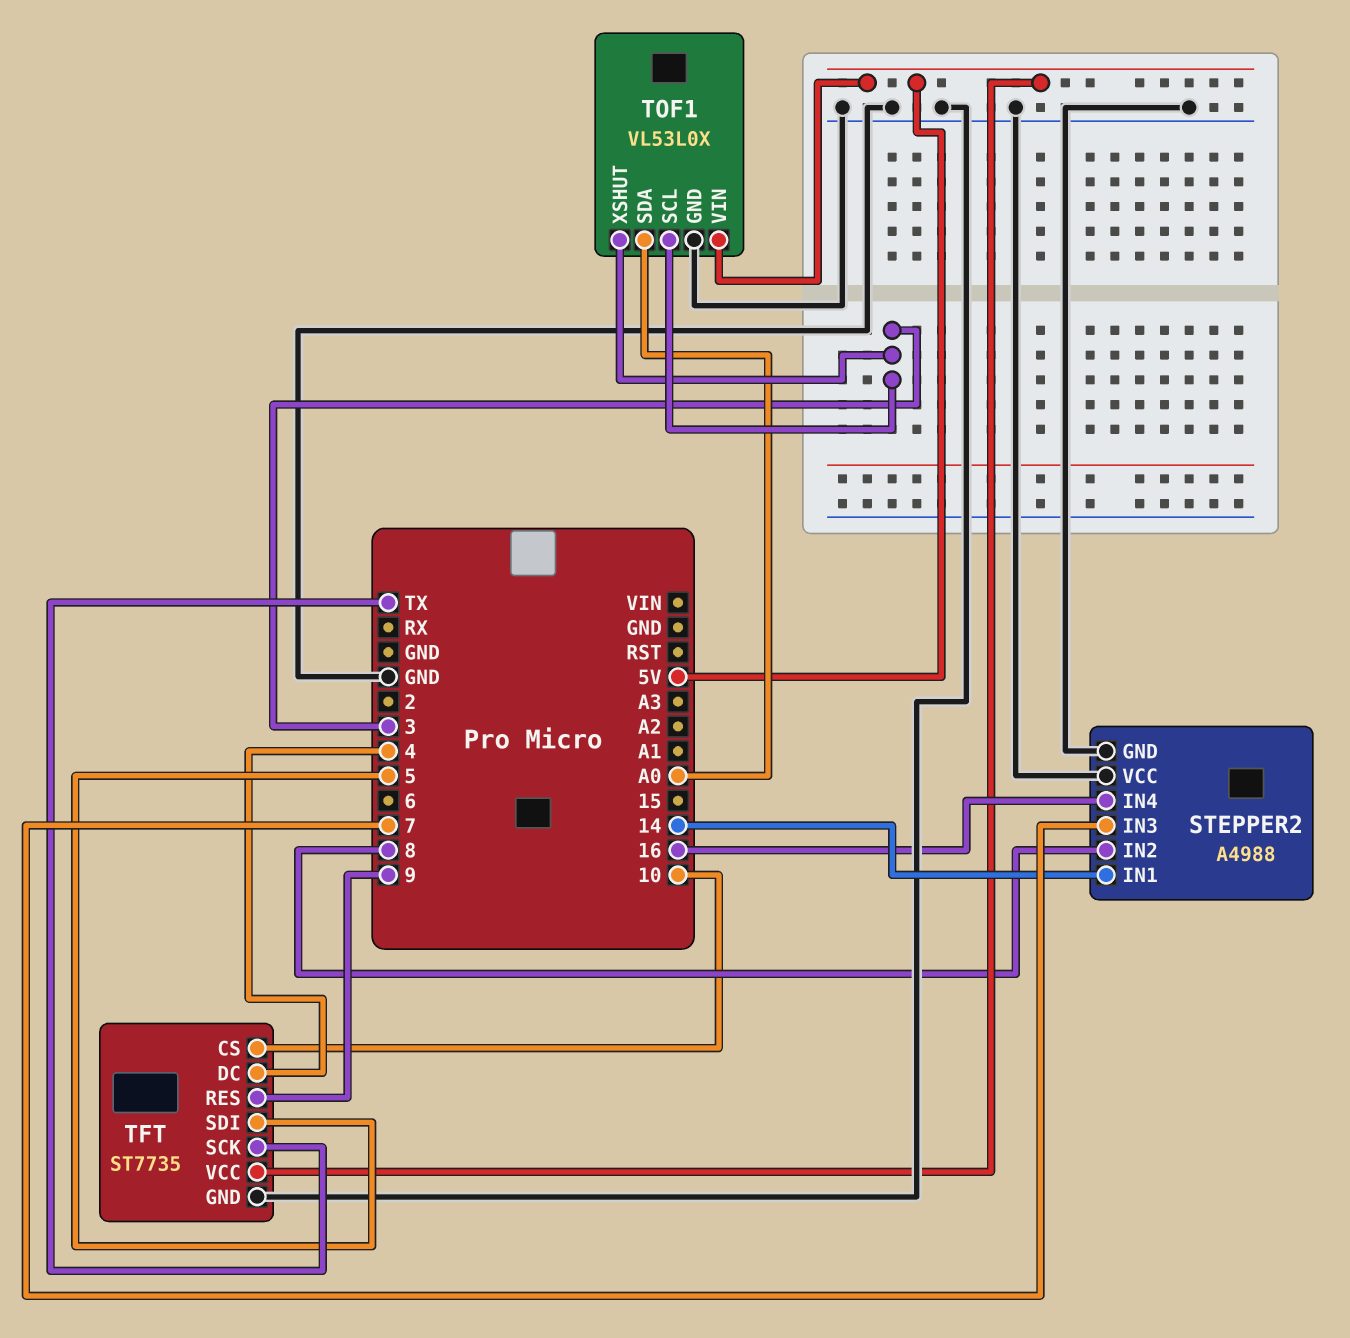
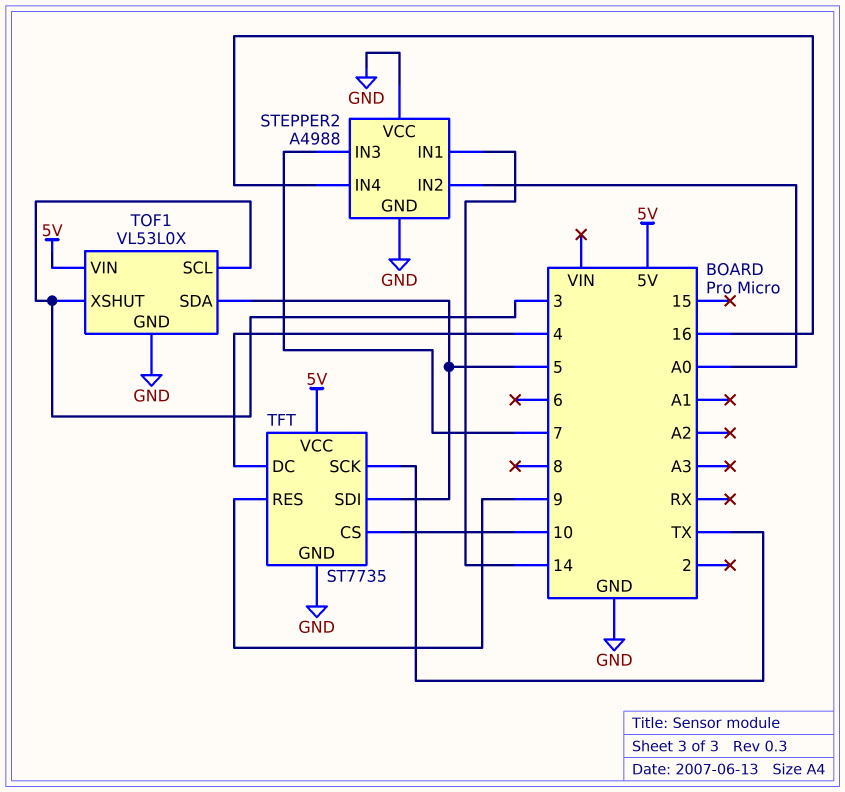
STEPPER2 pin IN2: 8 -> A0
TOF1 pin SDA: A0 -> 5

